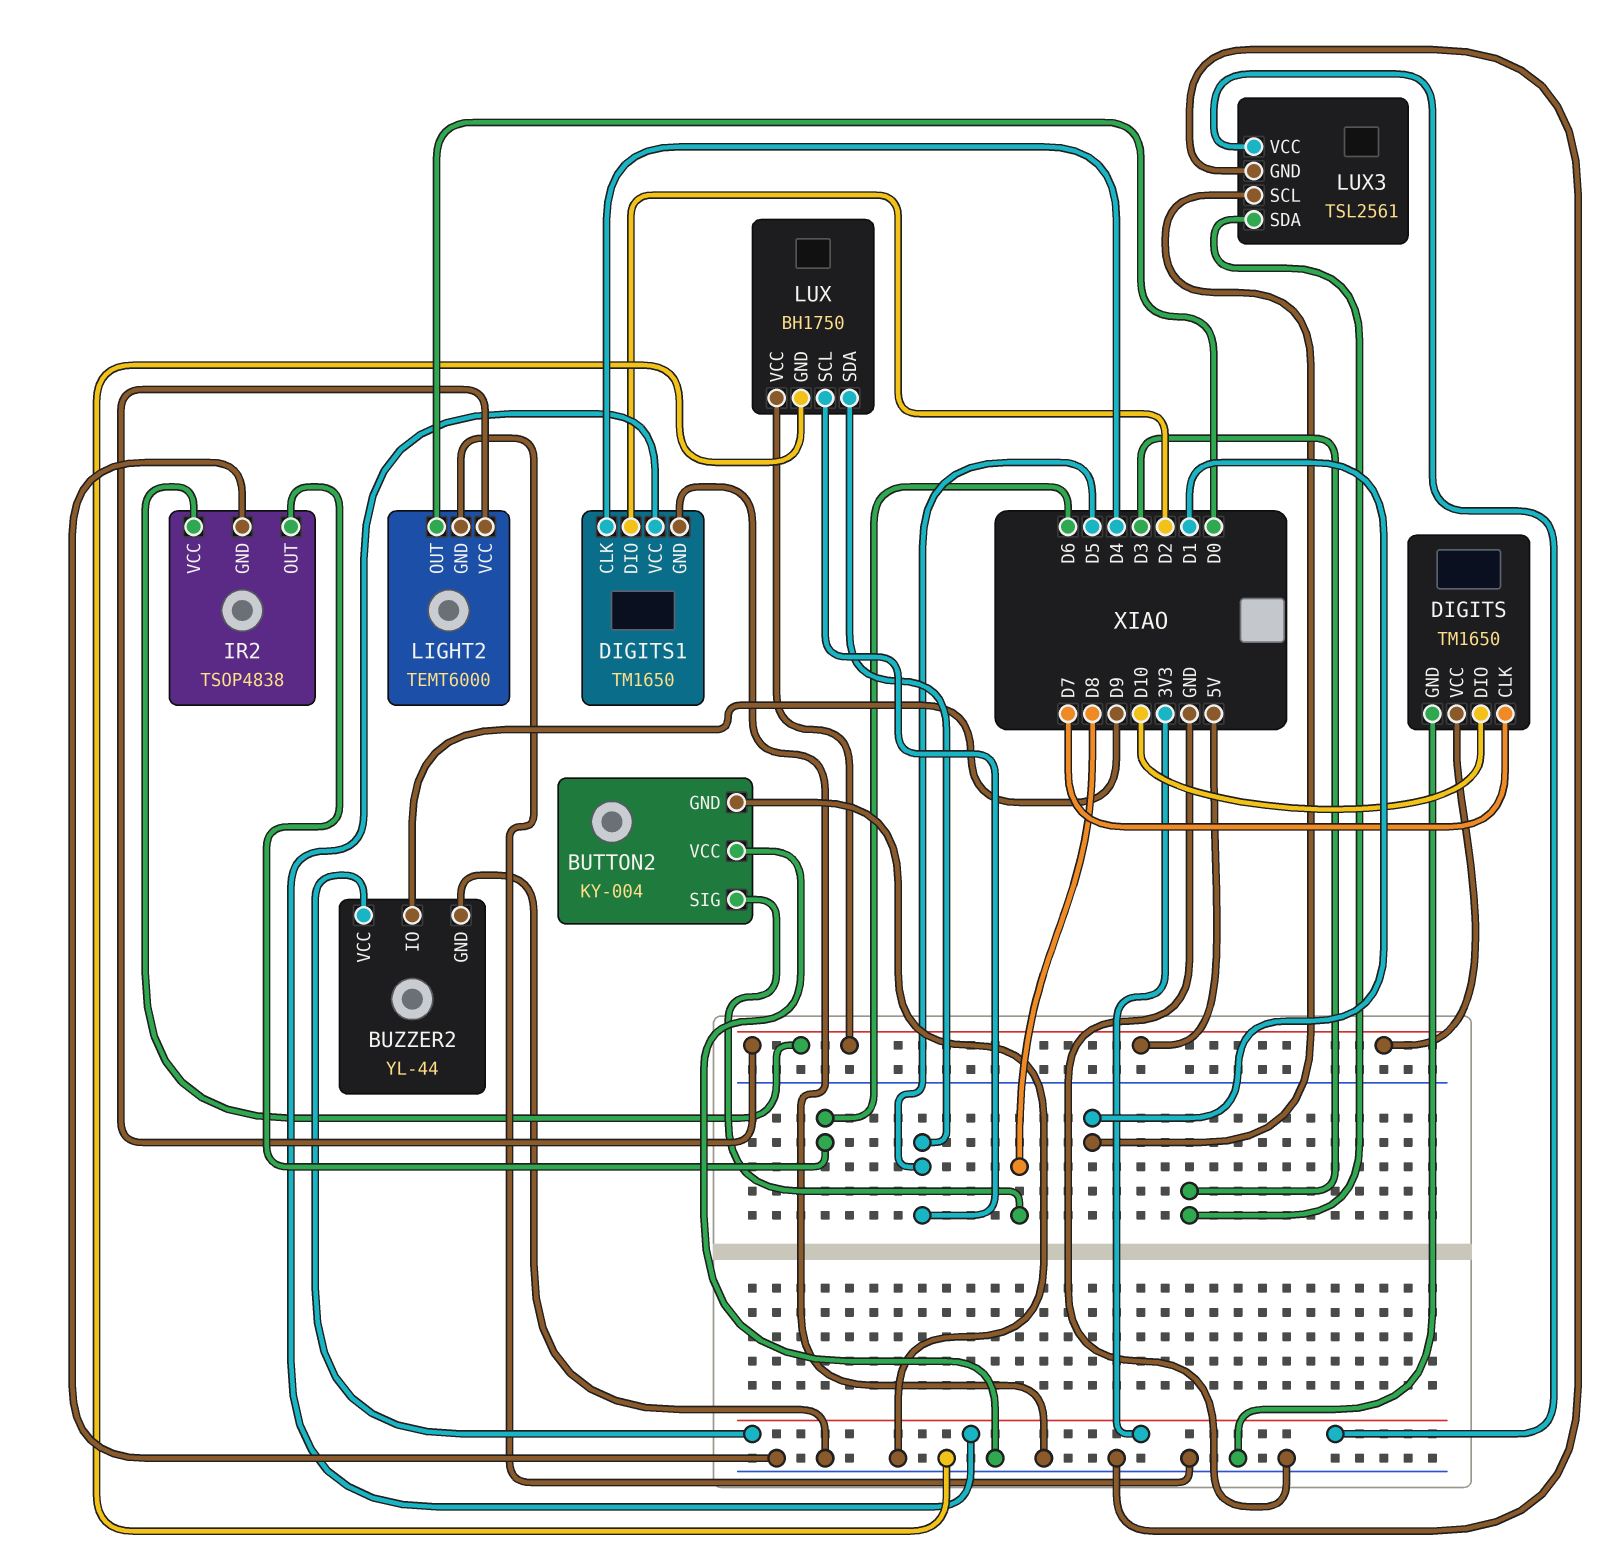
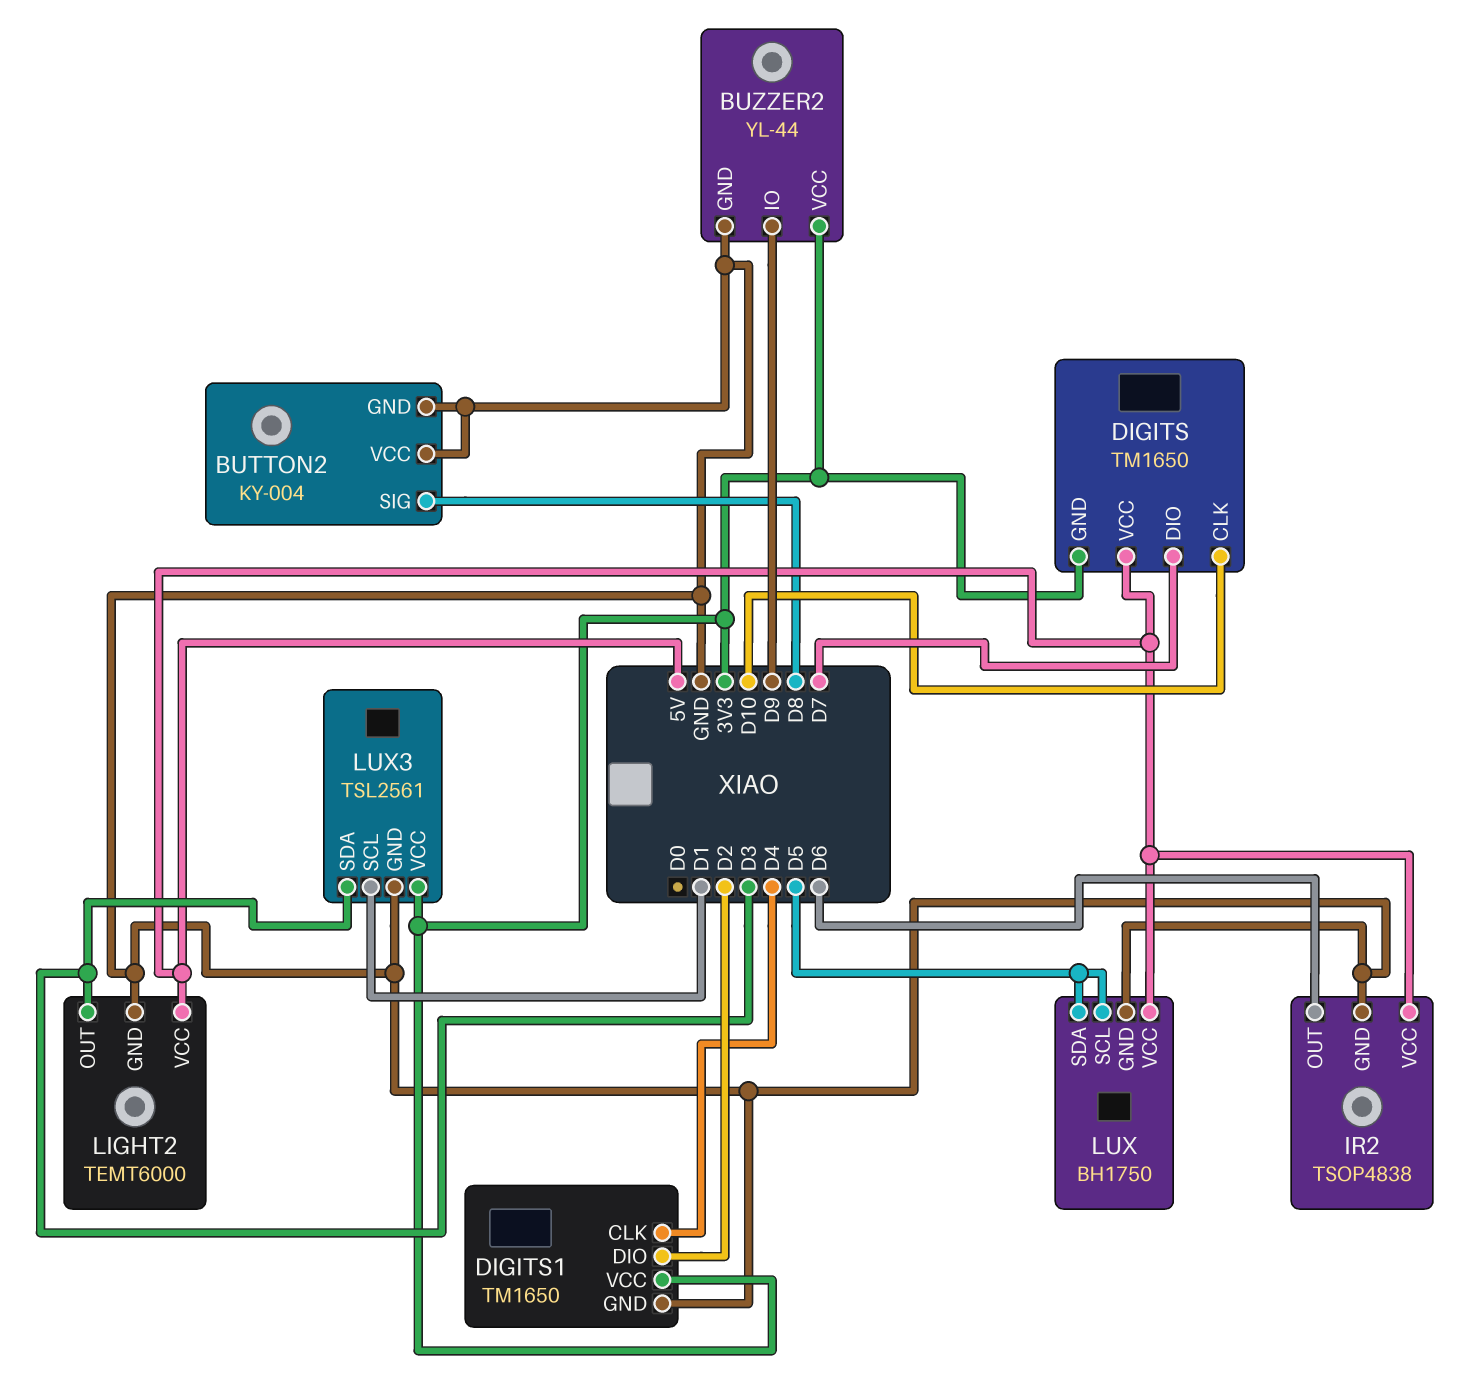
DIGITS pin CLK: D7 -> D10
DIGITS pin DIO: D10 -> D7
DIGITS pin GND: GND -> 3V3
LIGHT2 pin OUT: D0 -> D3

